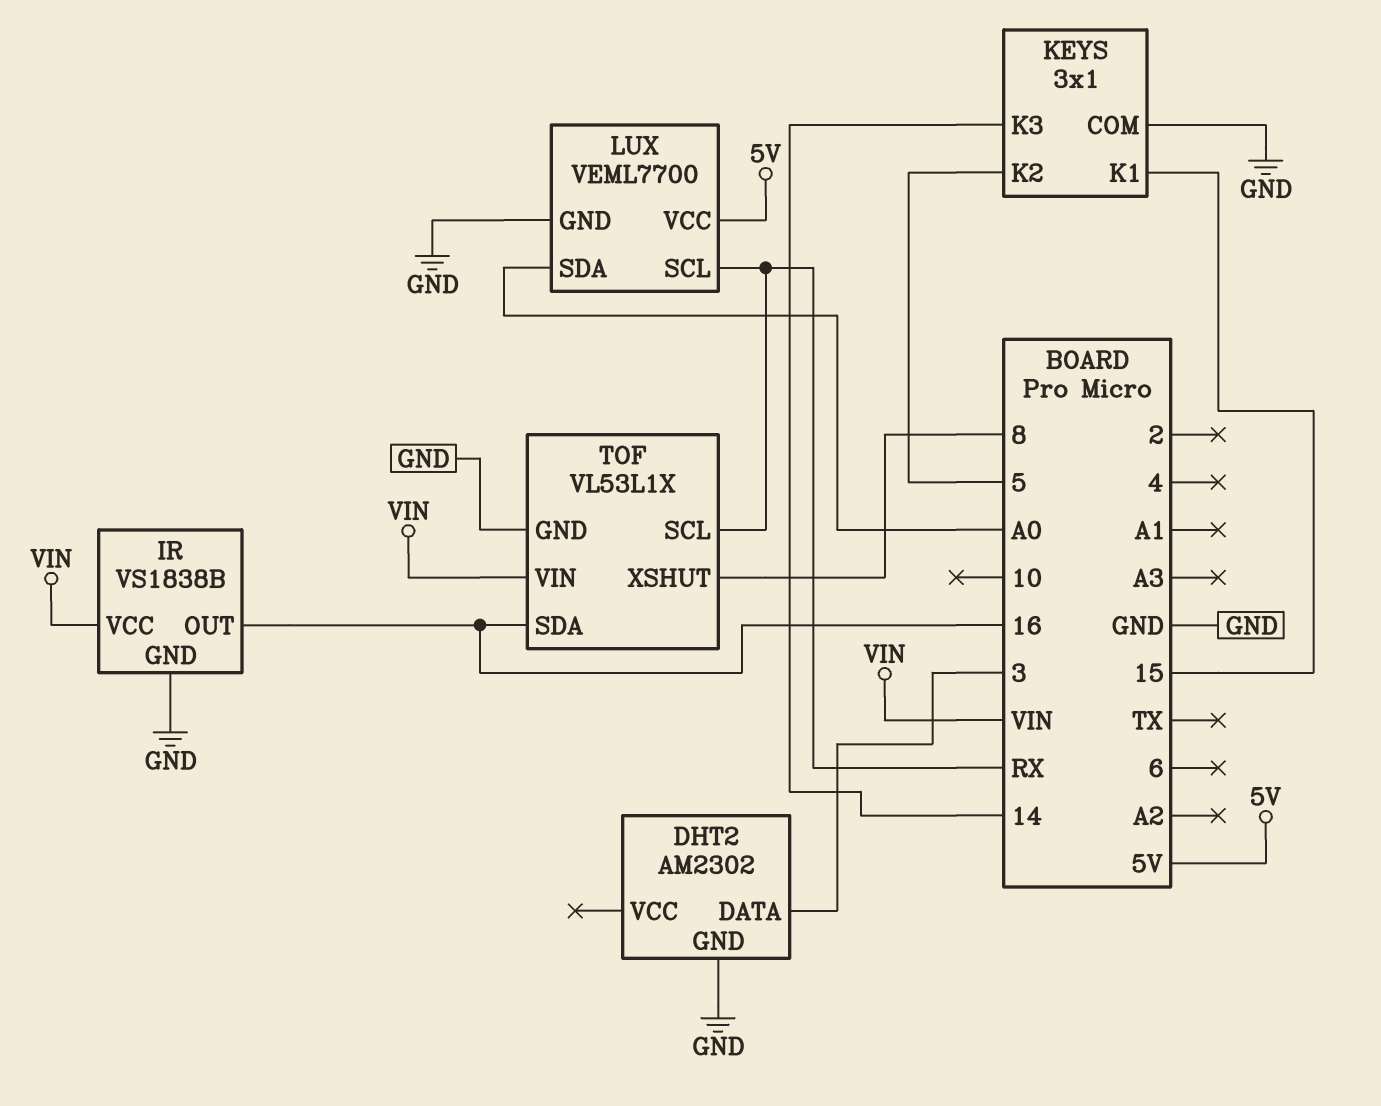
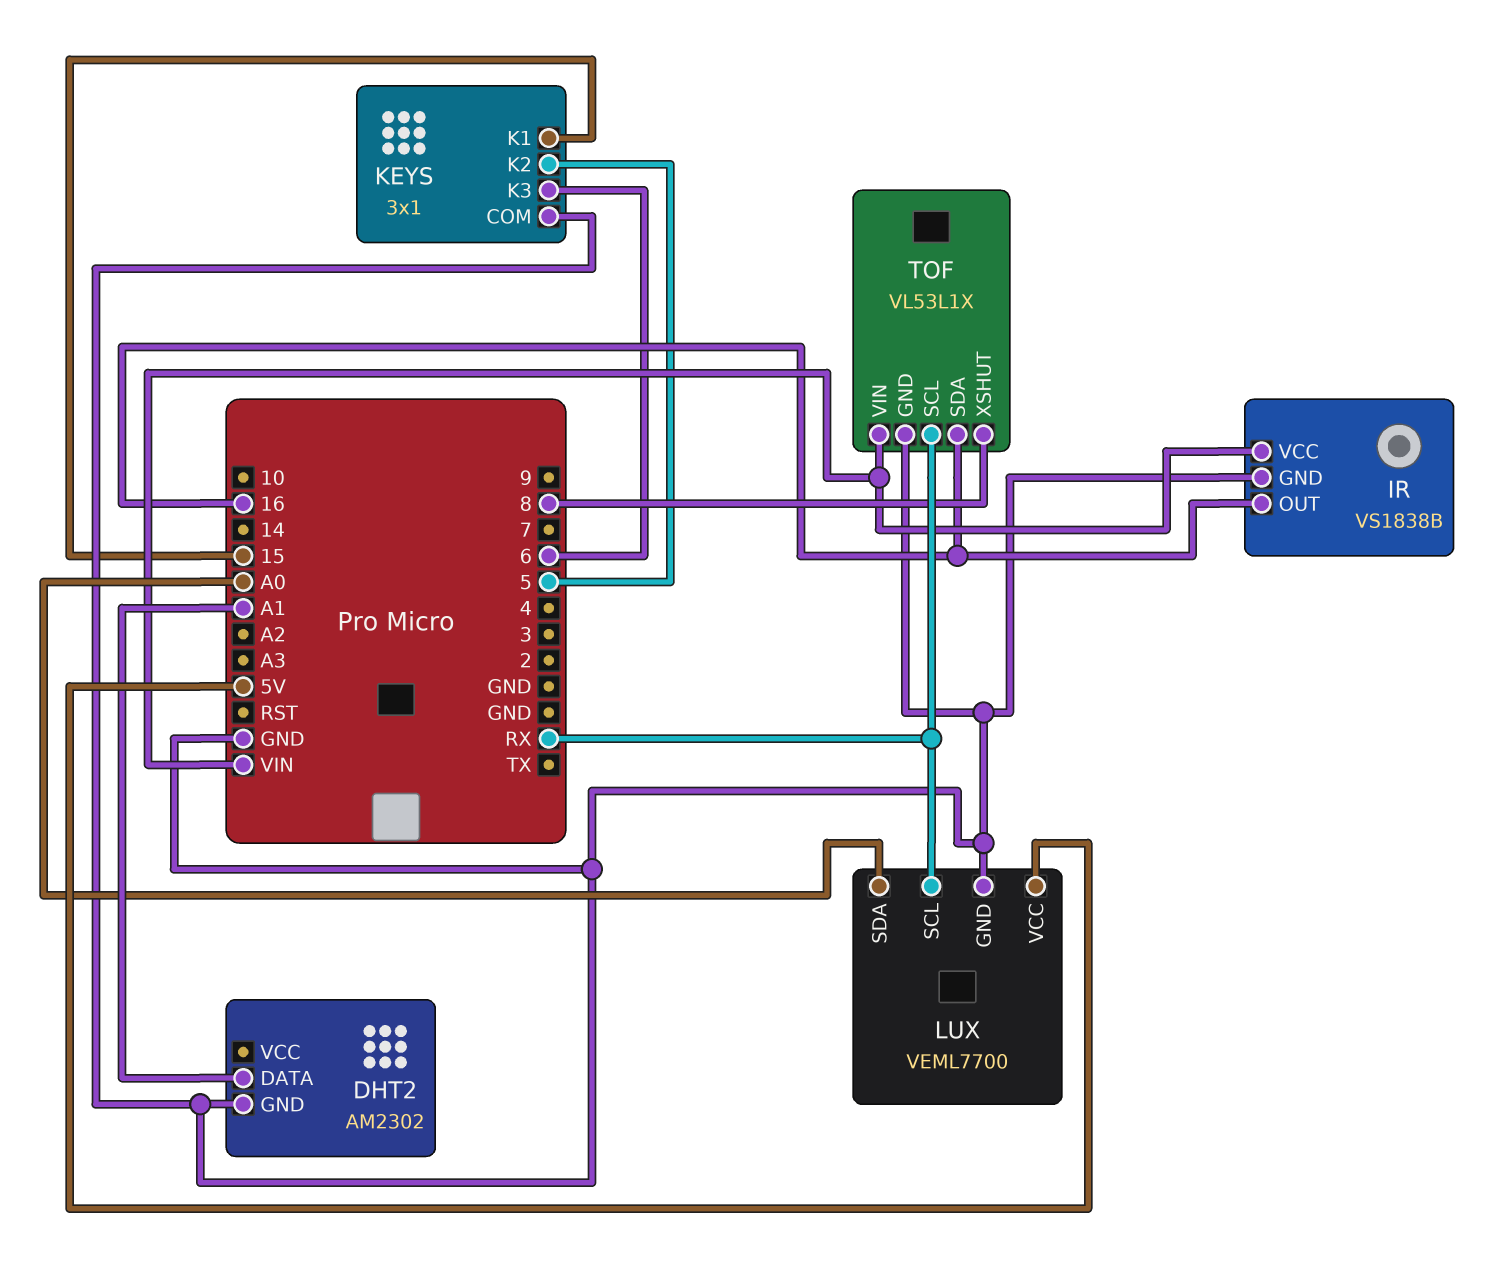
DHT2 pin DATA: 3 -> A1
KEYS pin K3: 14 -> 6

